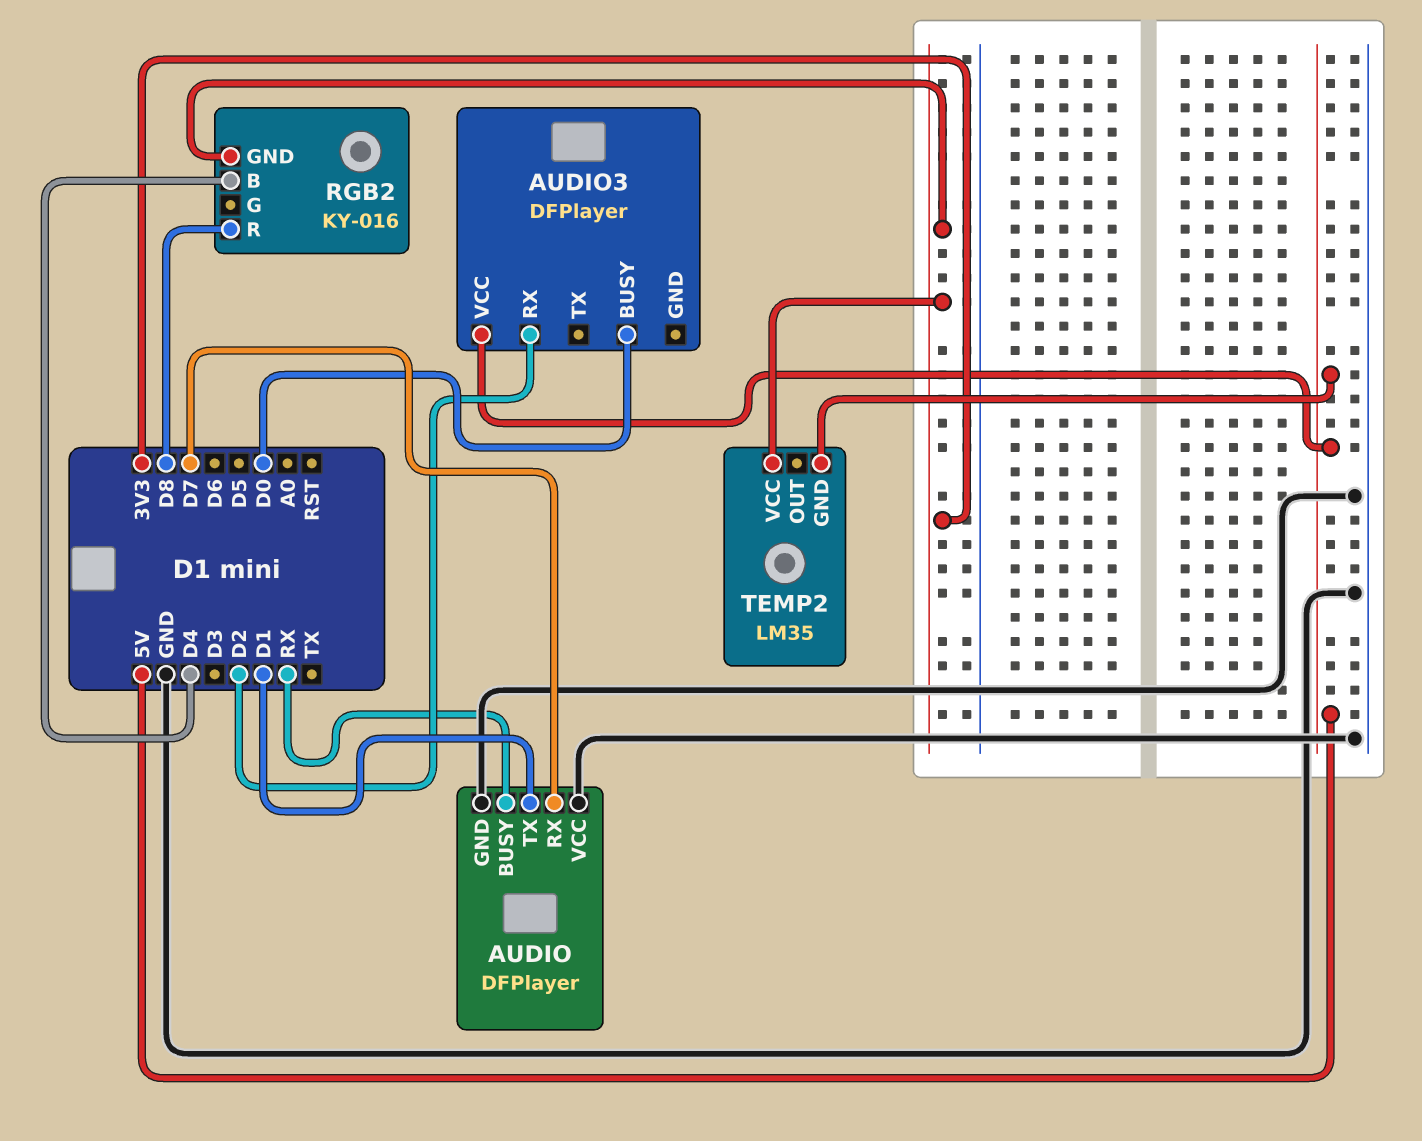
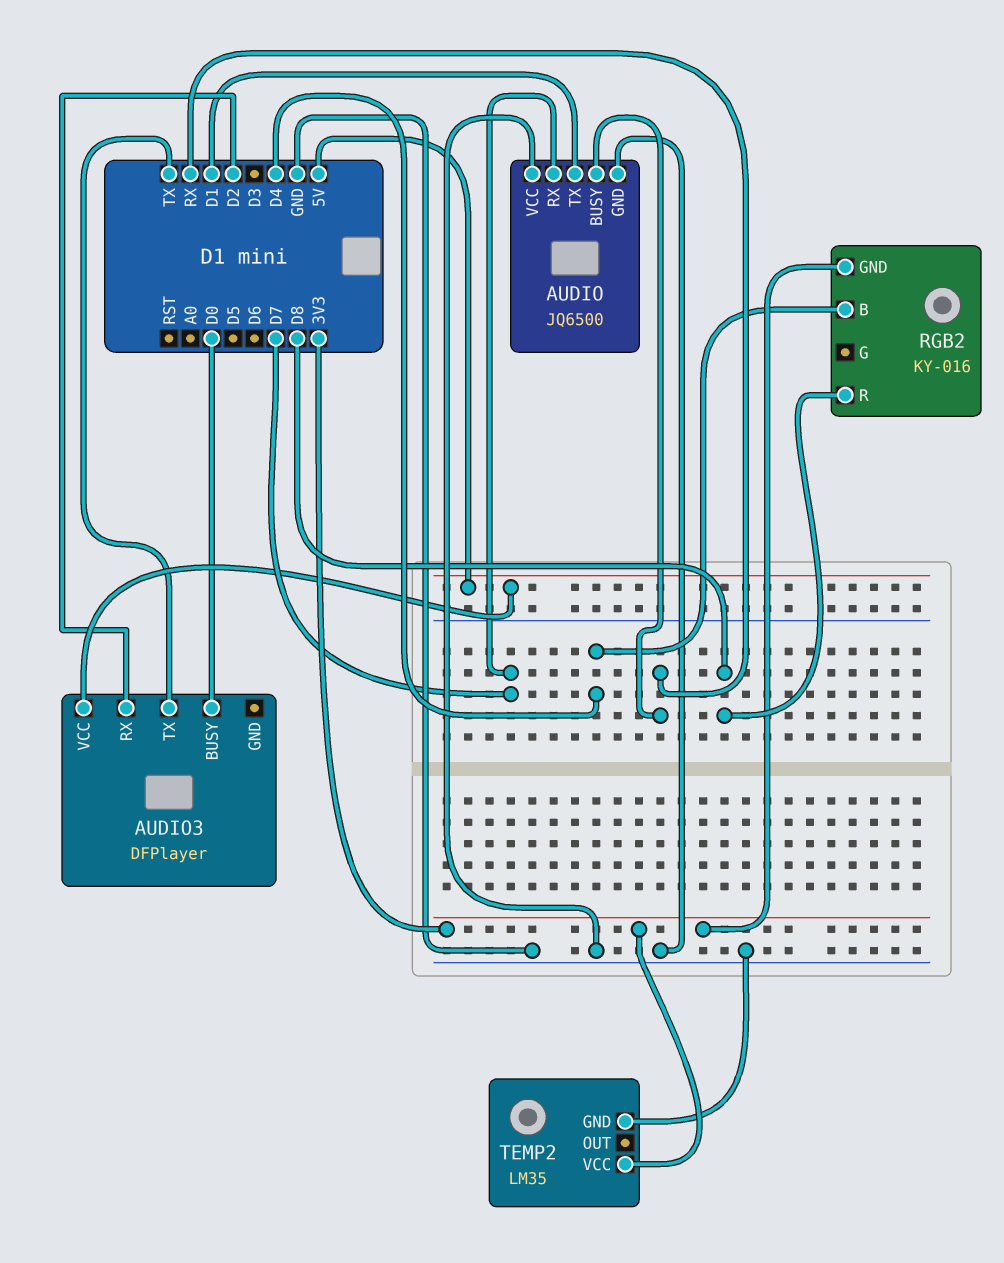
AUDIO: DFPlayer -> JQ6500
AUDIO3 pin TX: none -> TX
TEMP2 pin GND: 5V -> GND

